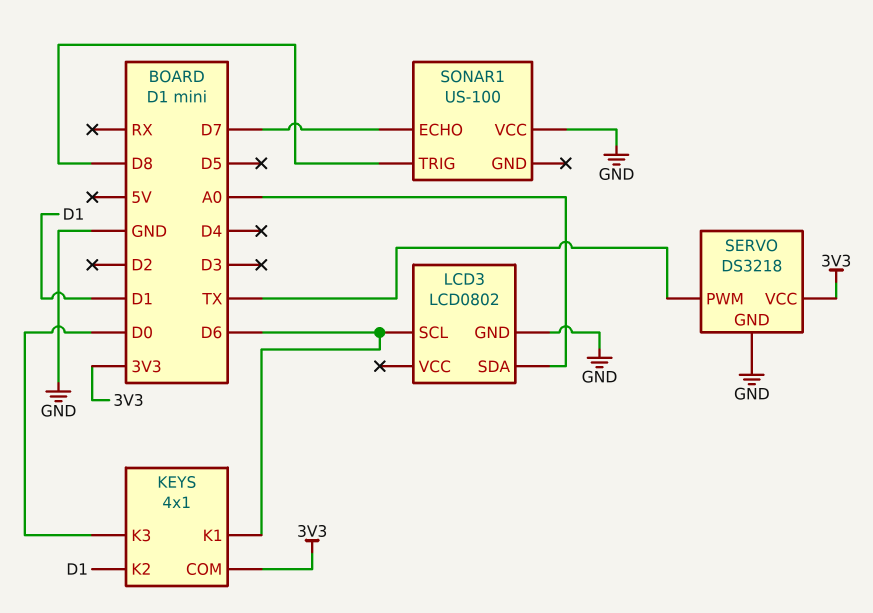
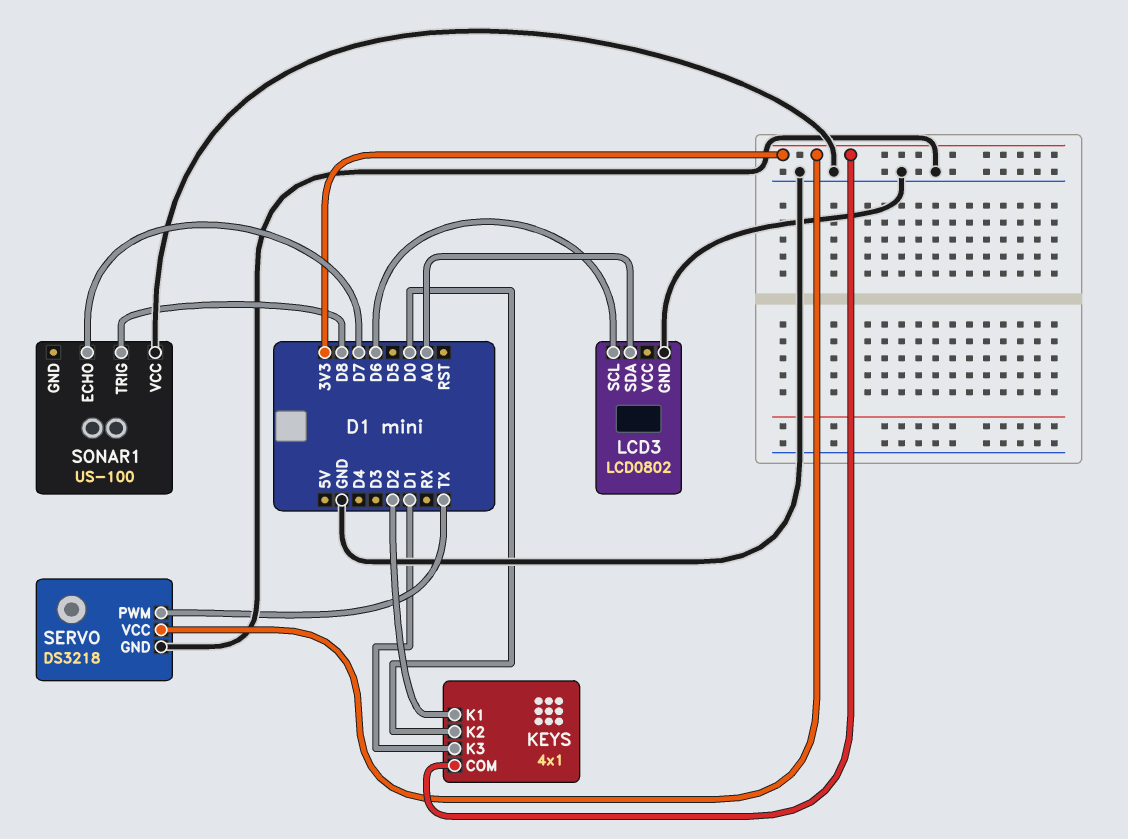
KEYS pin K1: D6 -> D2
KEYS pin K2: D1 -> D0
KEYS pin K3: D0 -> D1

